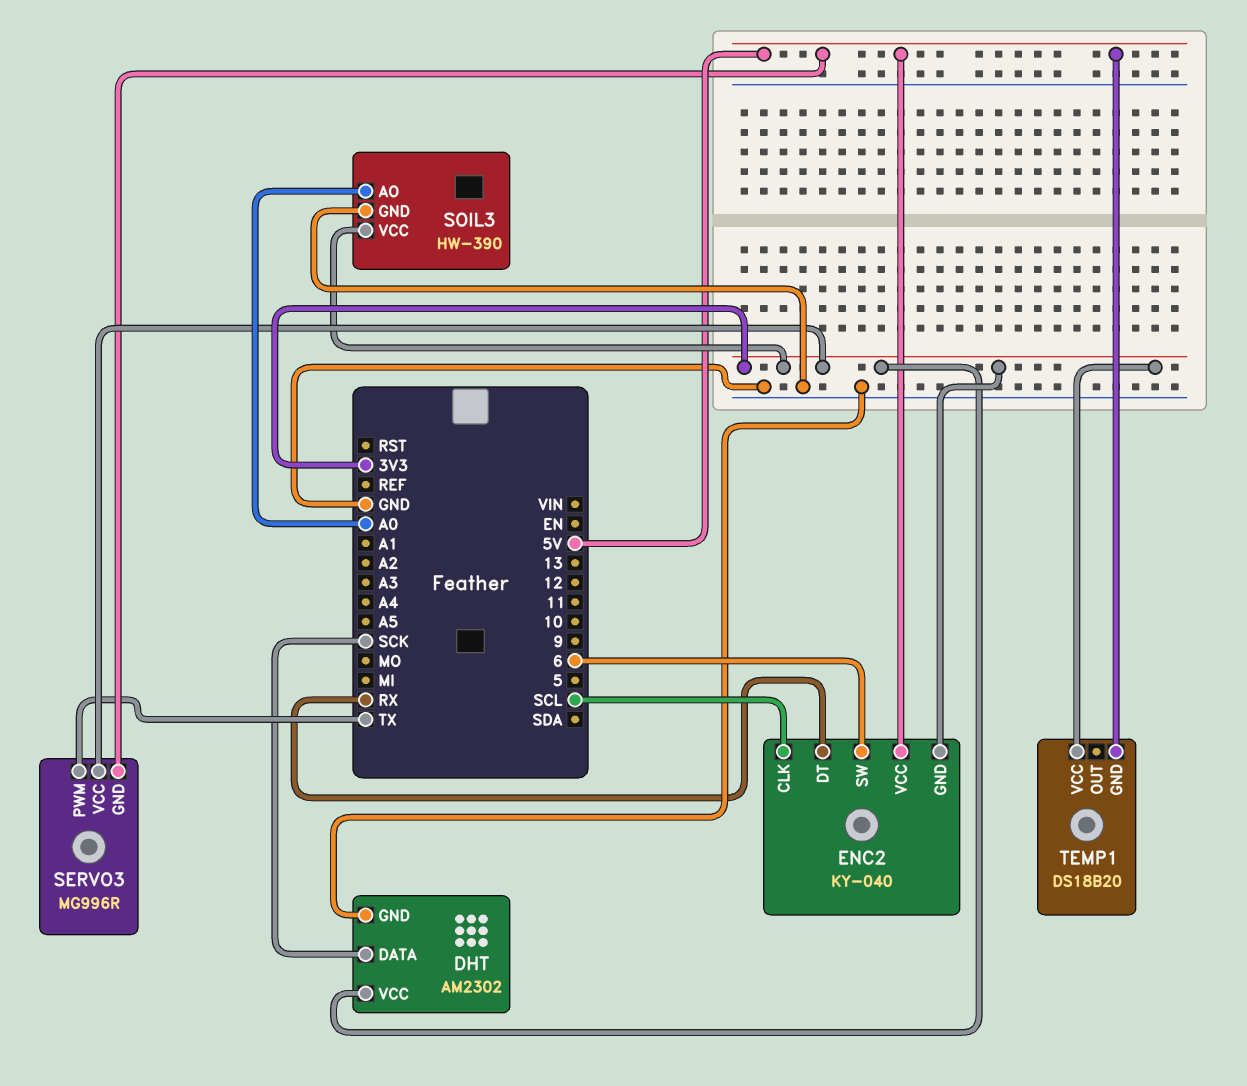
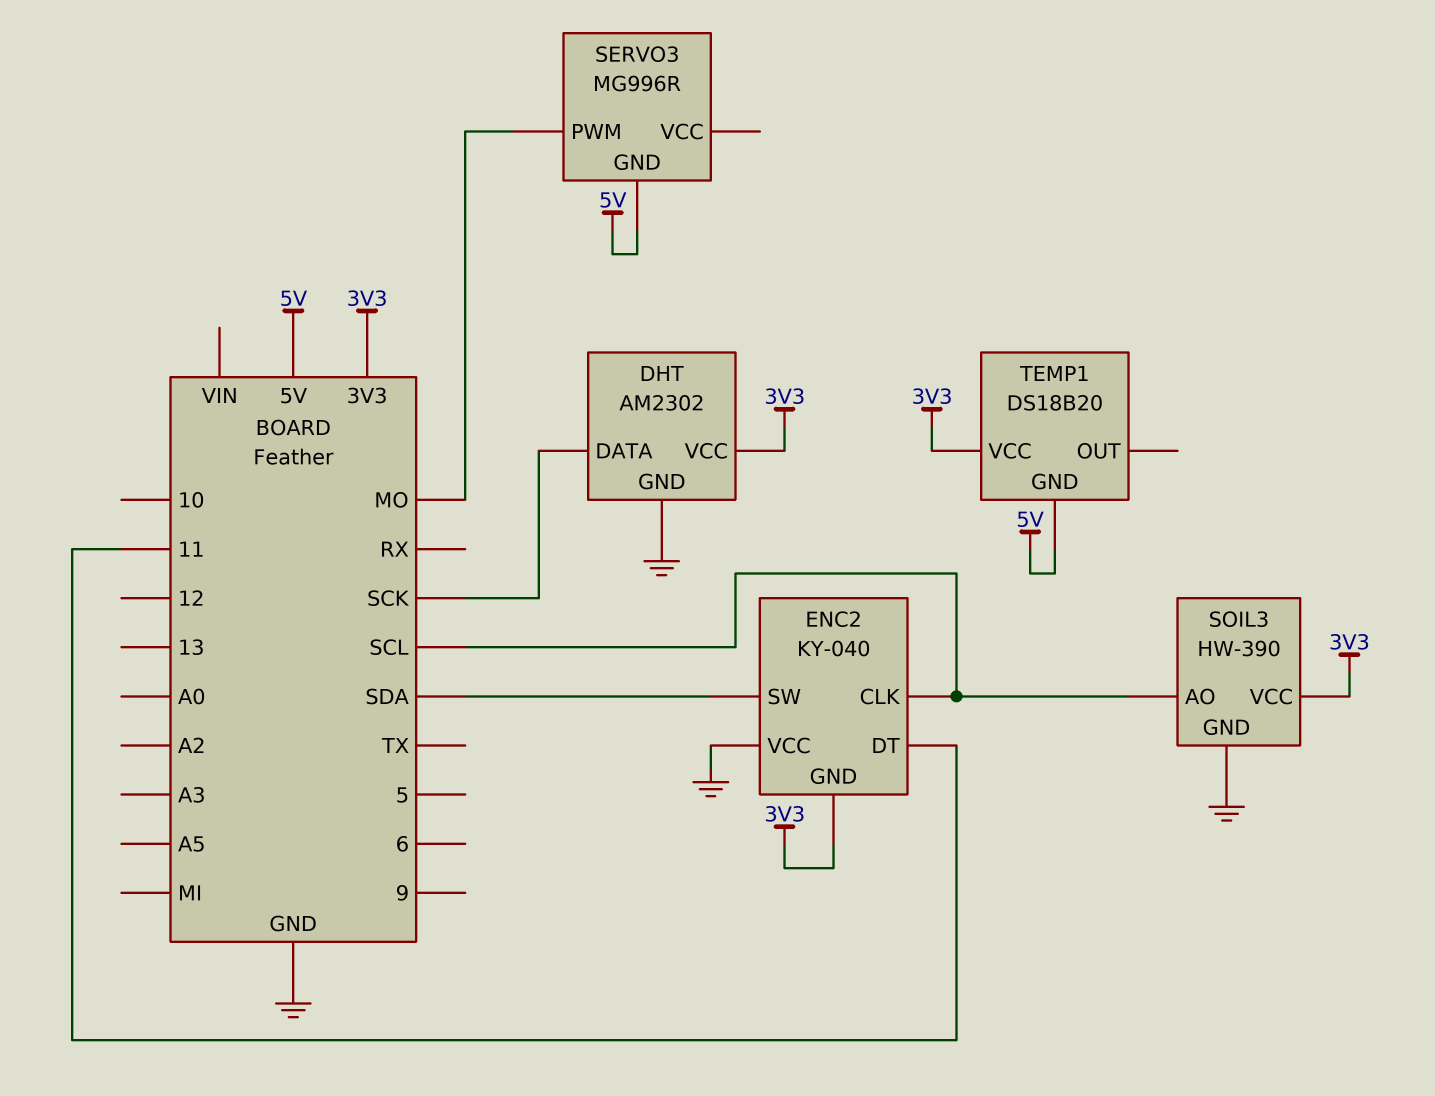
ENC2 pin DT: RX -> 11
ENC2 pin SW: 6 -> SDA
ENC2 pin VCC: 5V -> GND
SERVO3 pin PWM: TX -> MO
SERVO3 pin VCC: 3V3 -> none
SOIL3 pin AO: A0 -> SCL

